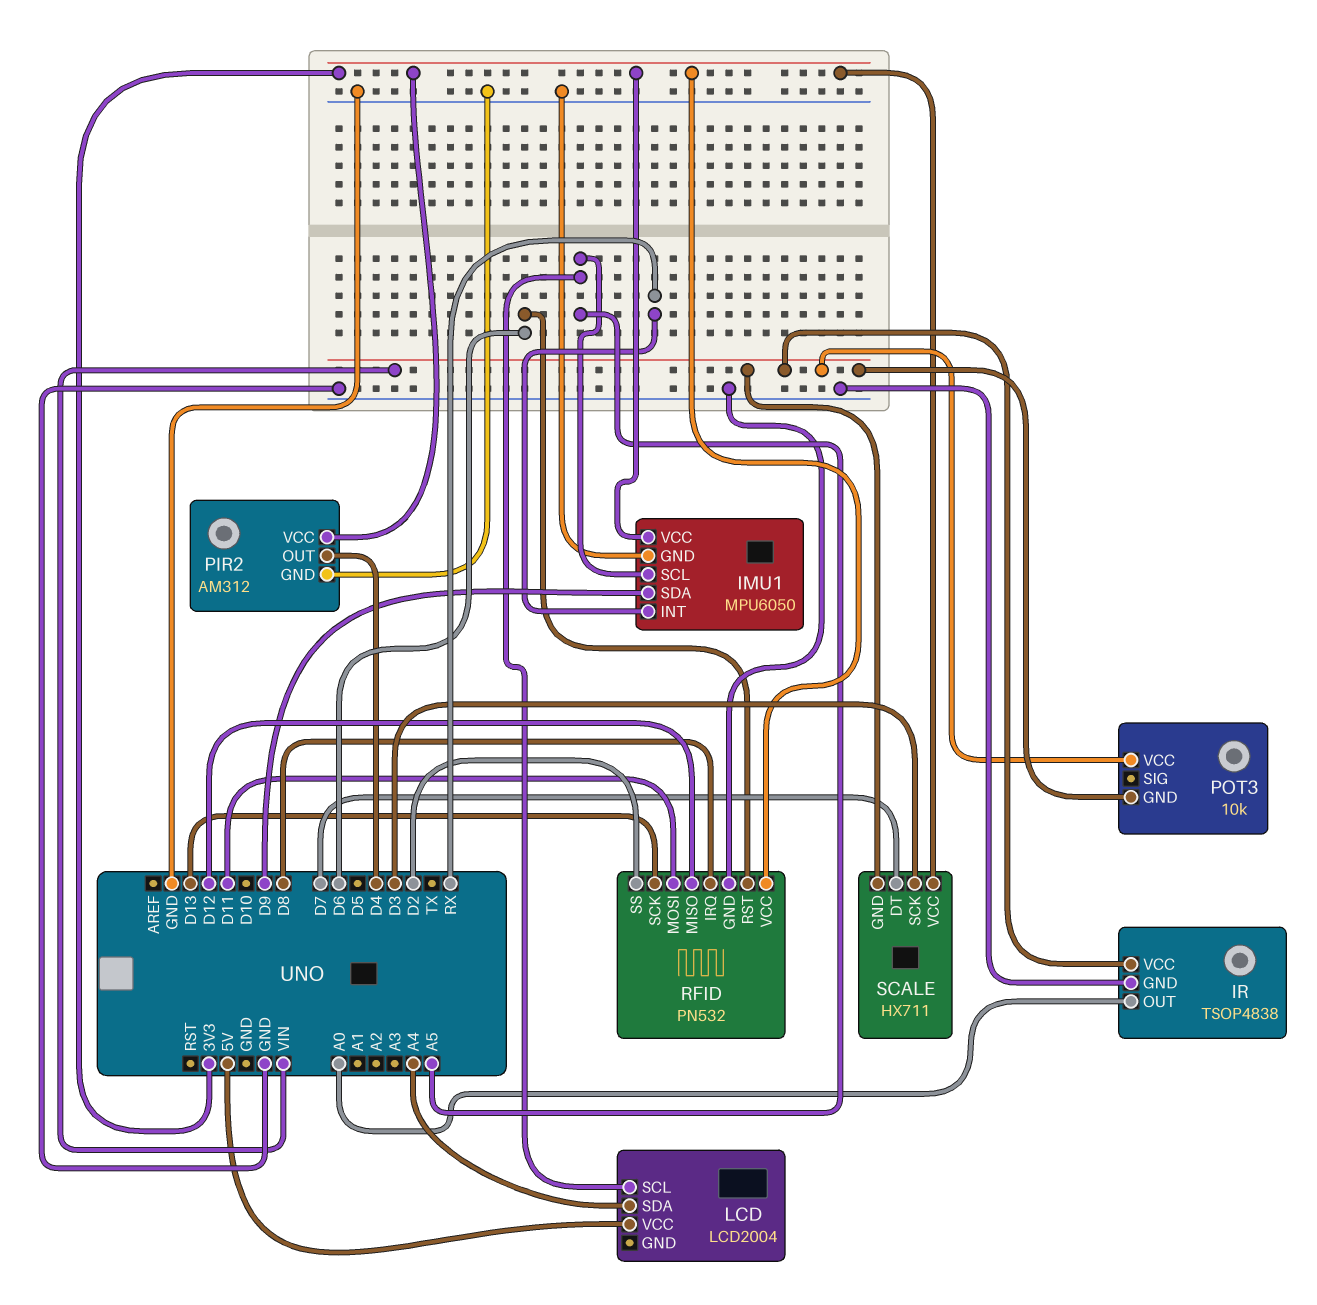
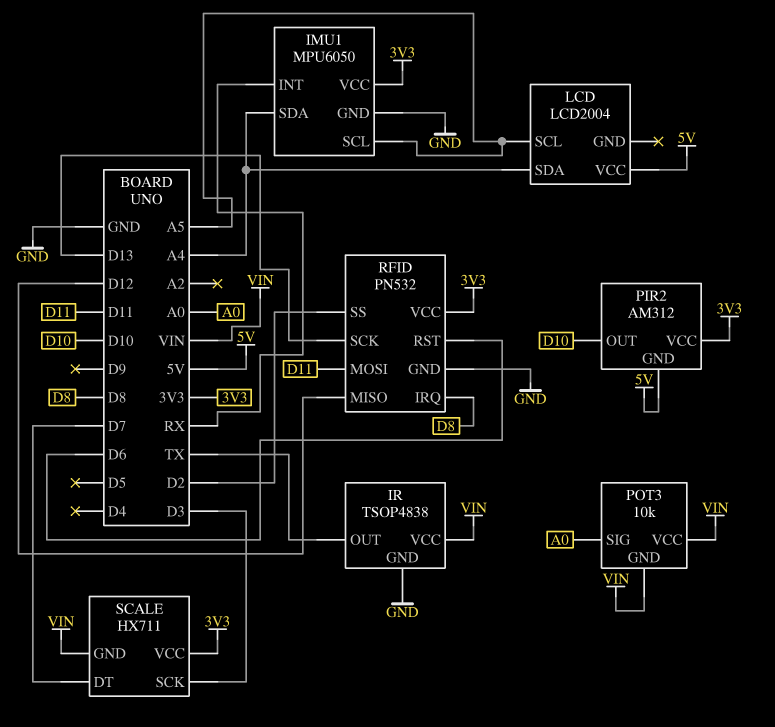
IMU1 pin SDA: D9 -> A4
IR pin OUT: A0 -> TX
PIR2 pin GND: GND -> 5V
PIR2 pin OUT: D4 -> D10
POT3 pin SIG: none -> A0

